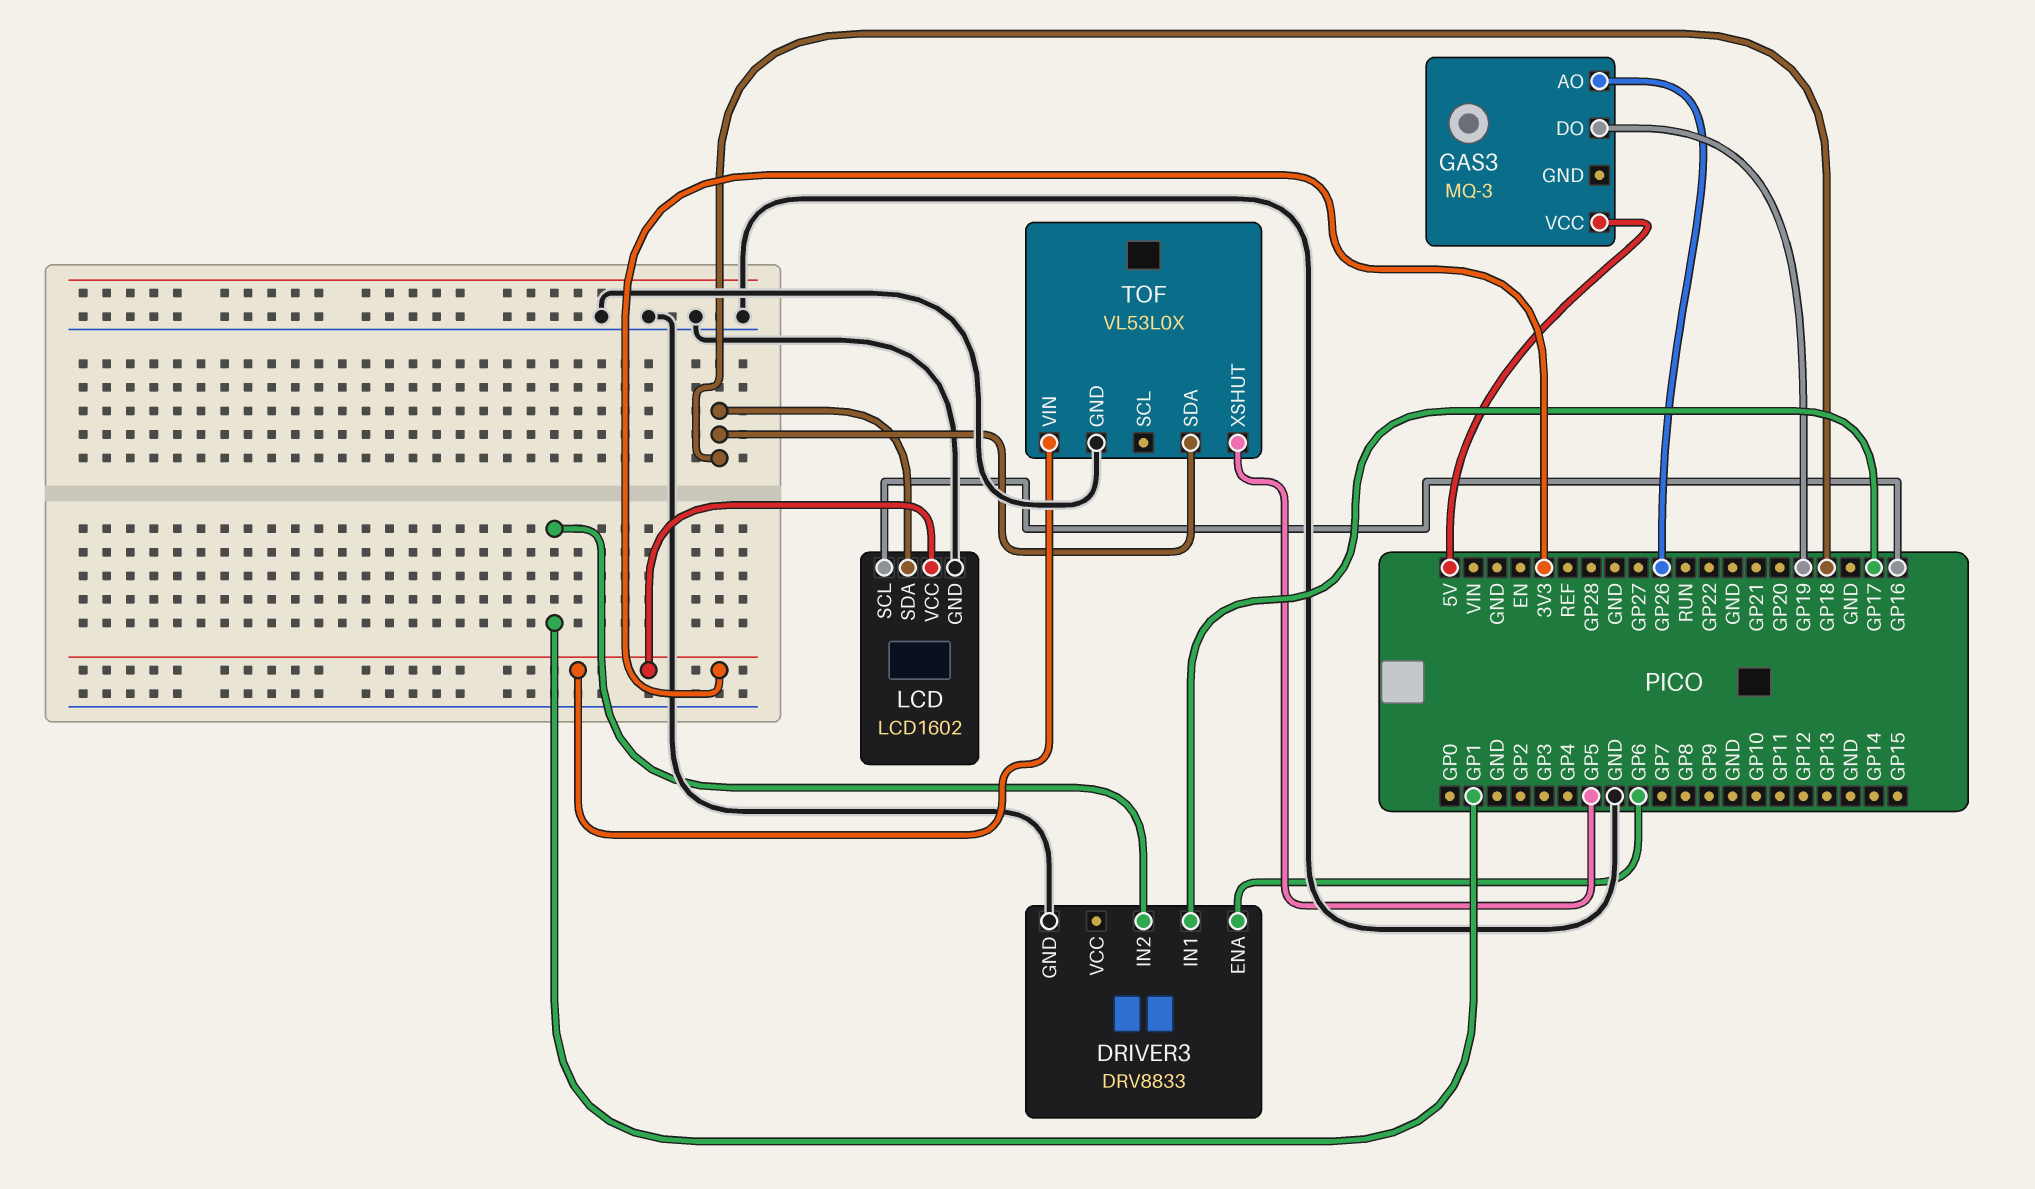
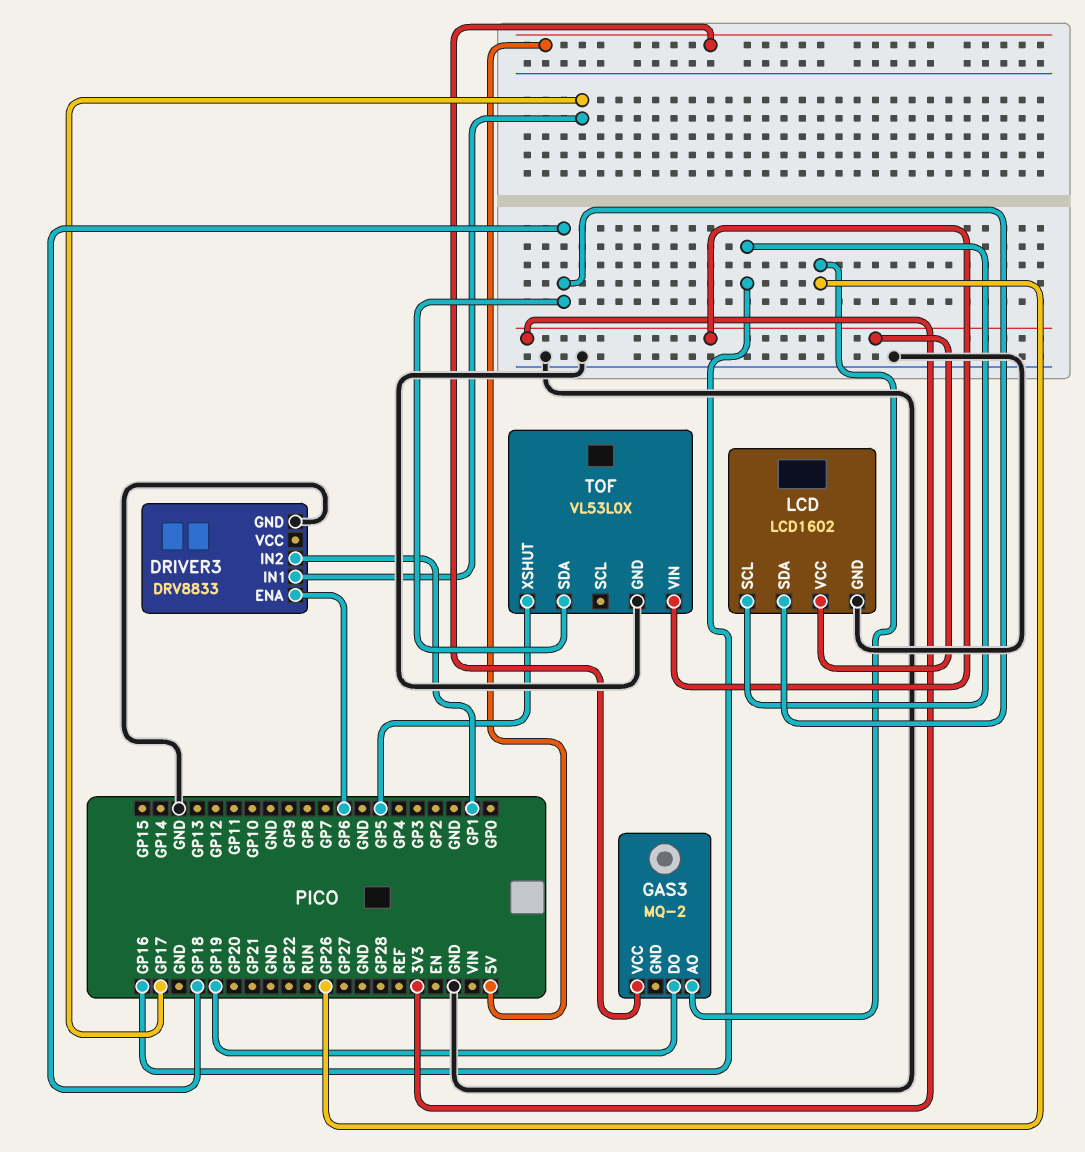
GAS3: MQ-3 -> MQ-2

